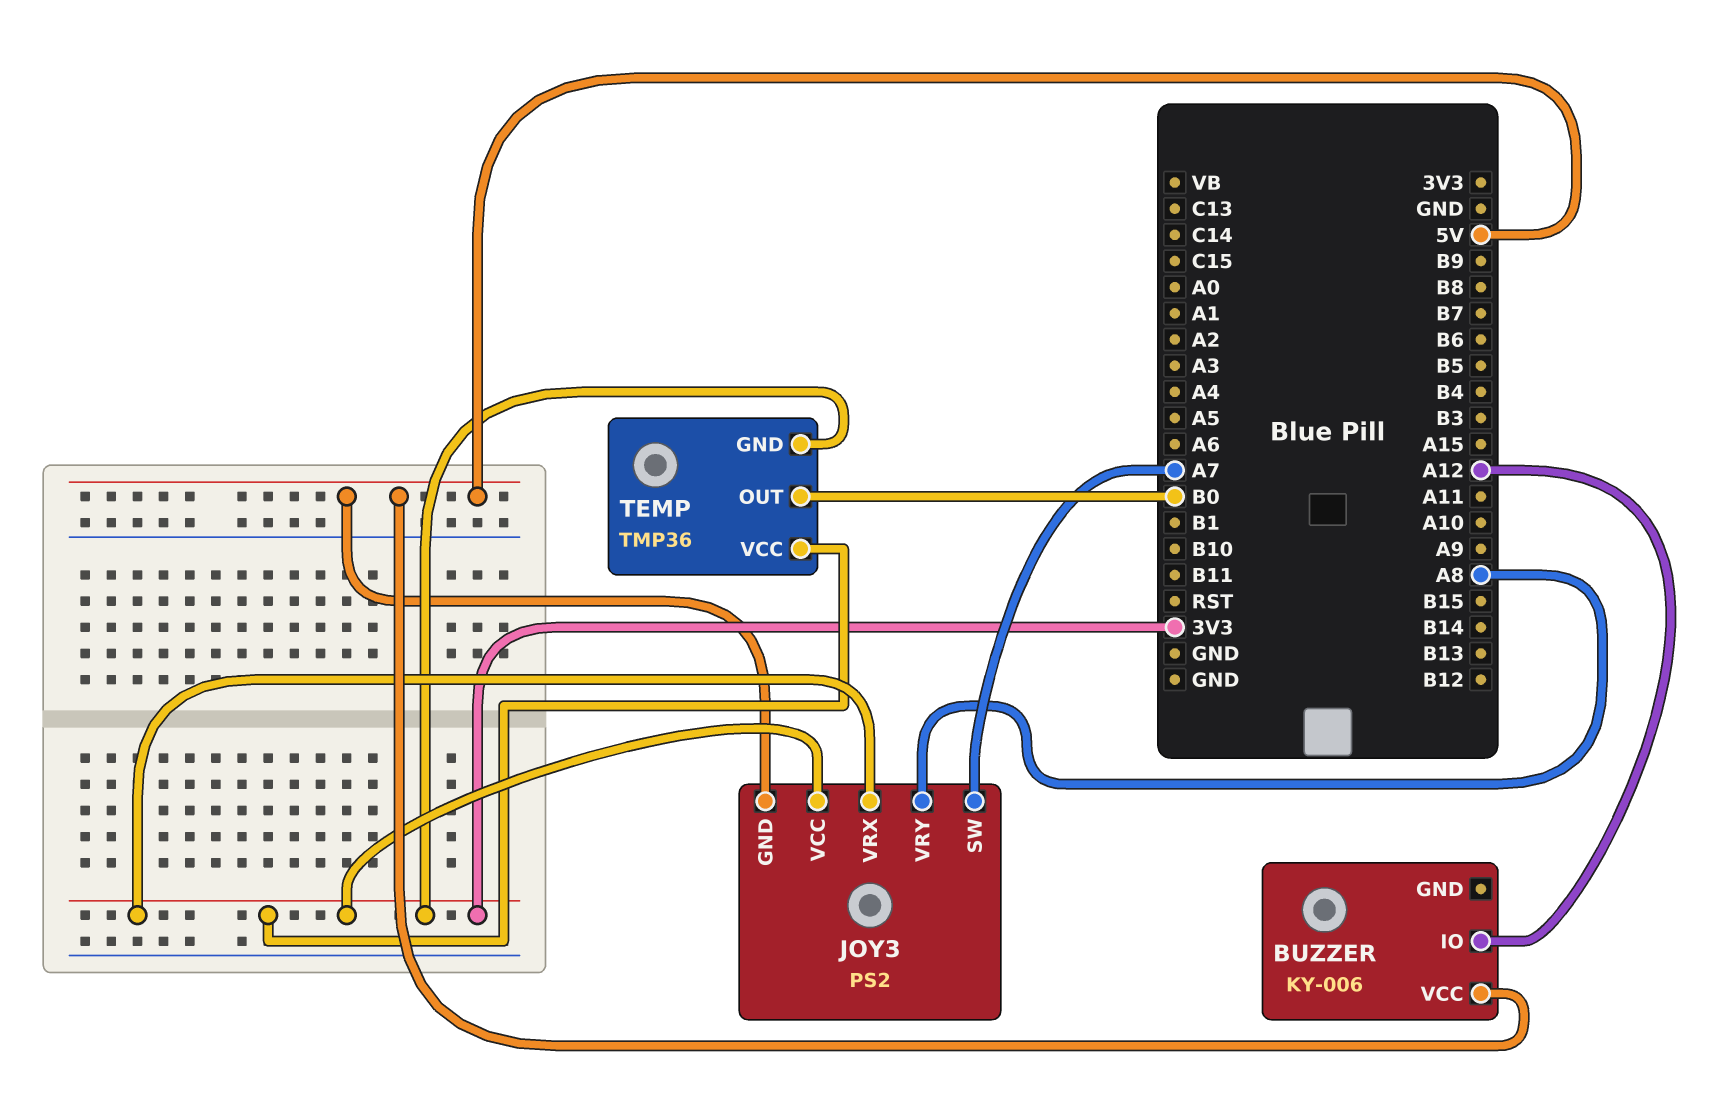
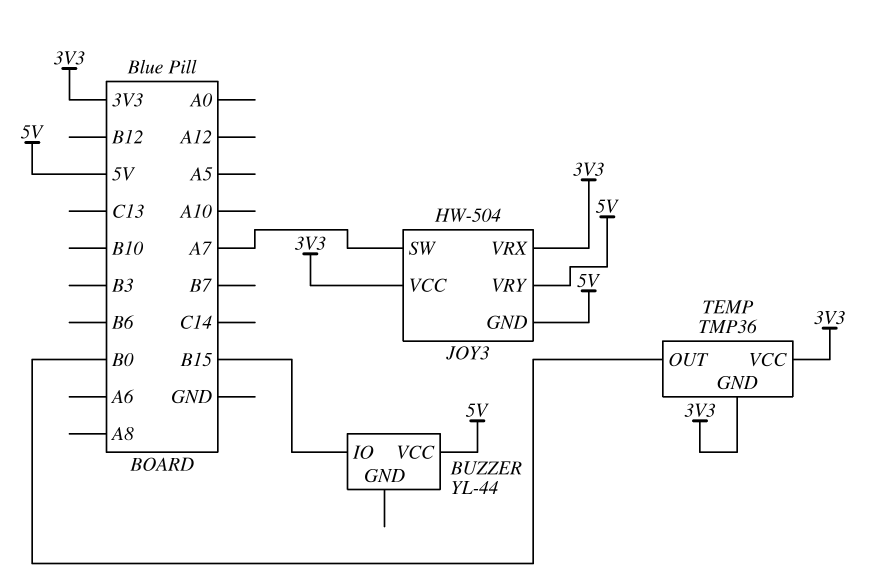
BUZZER: KY-006 -> YL-44
BUZZER pin IO: A12 -> B15
JOY3: PS2 -> HW-504
JOY3 pin VRY: A8 -> 5V

